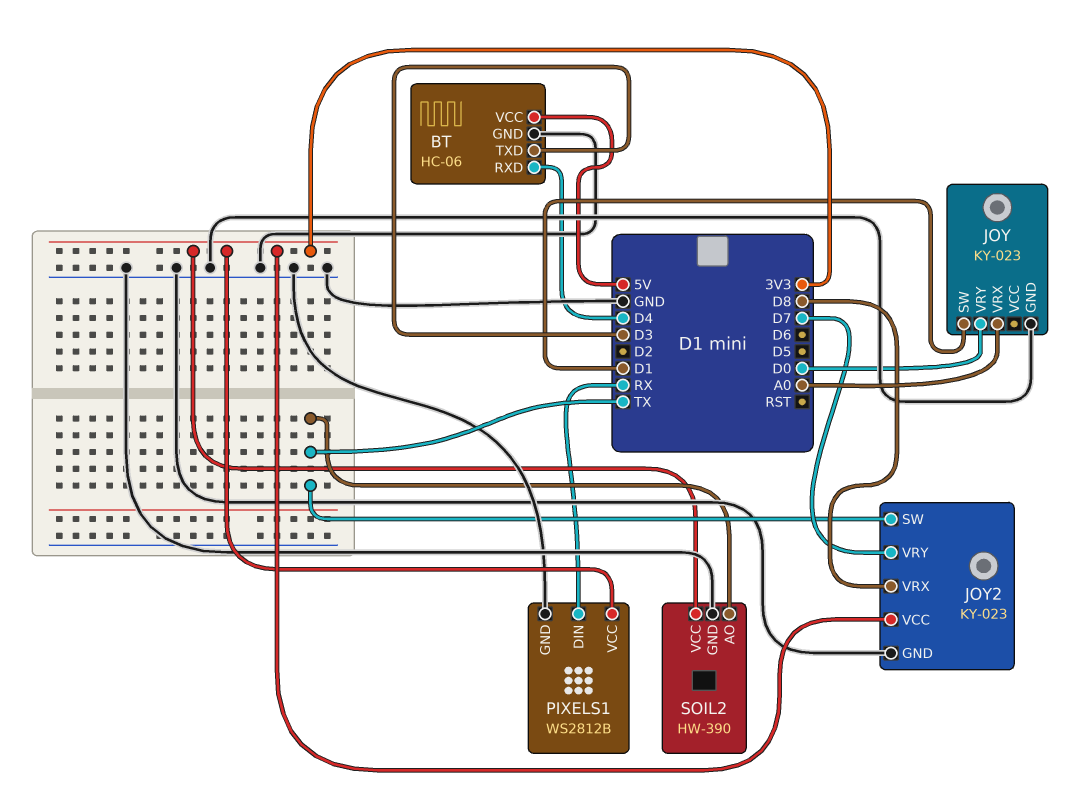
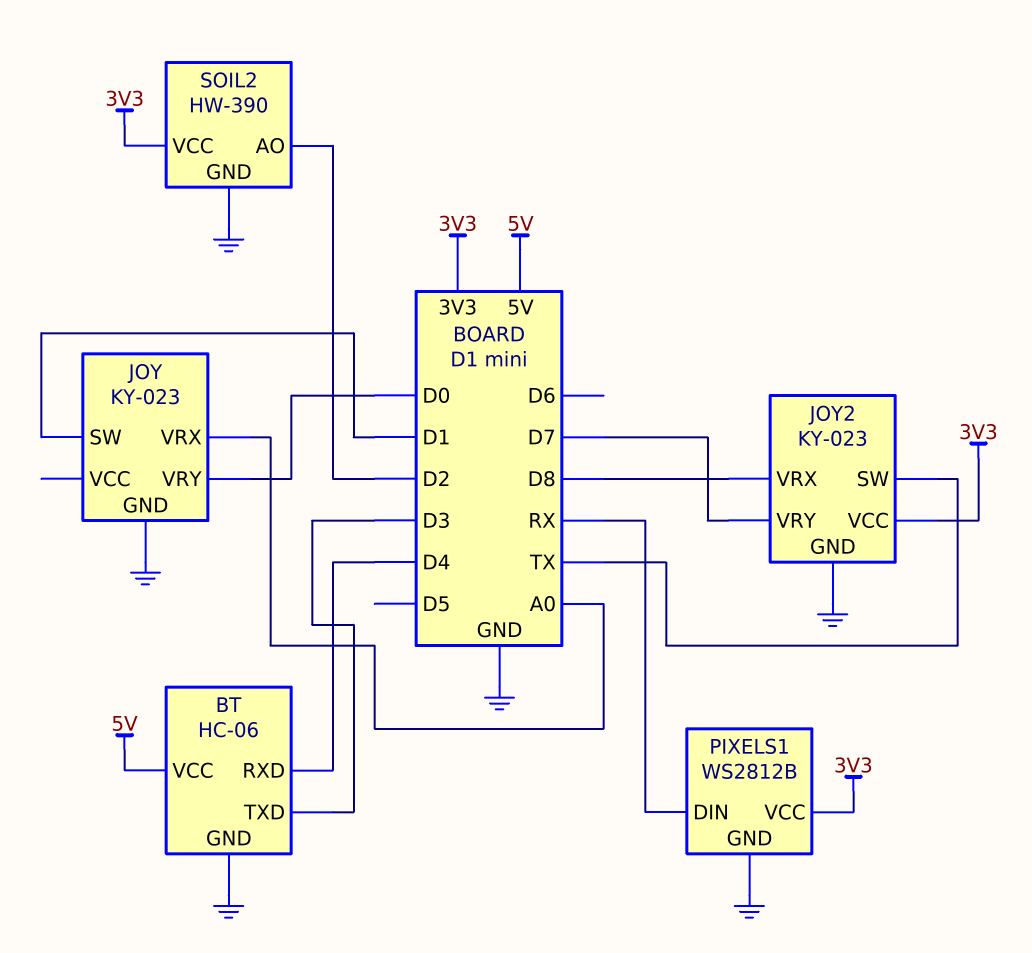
SOIL2 pin AO: TX -> D2

